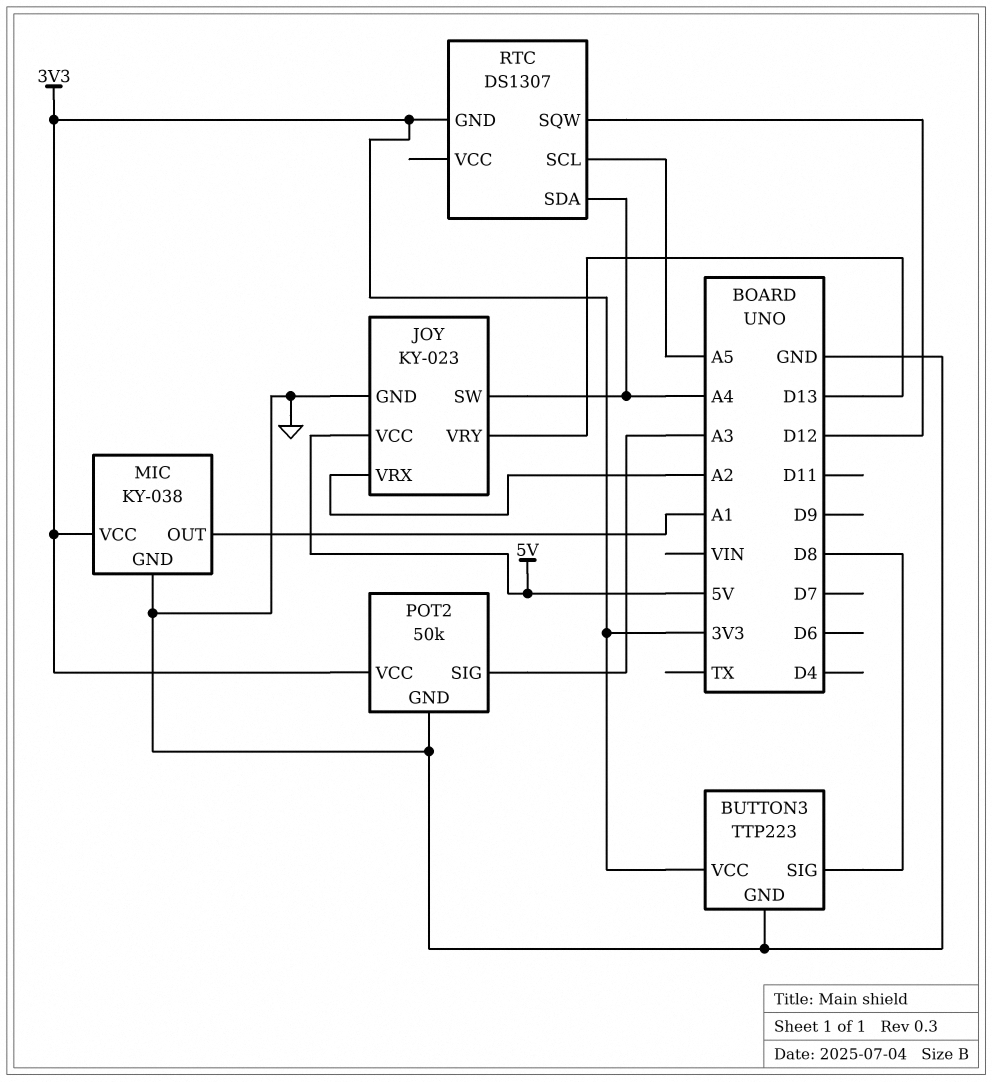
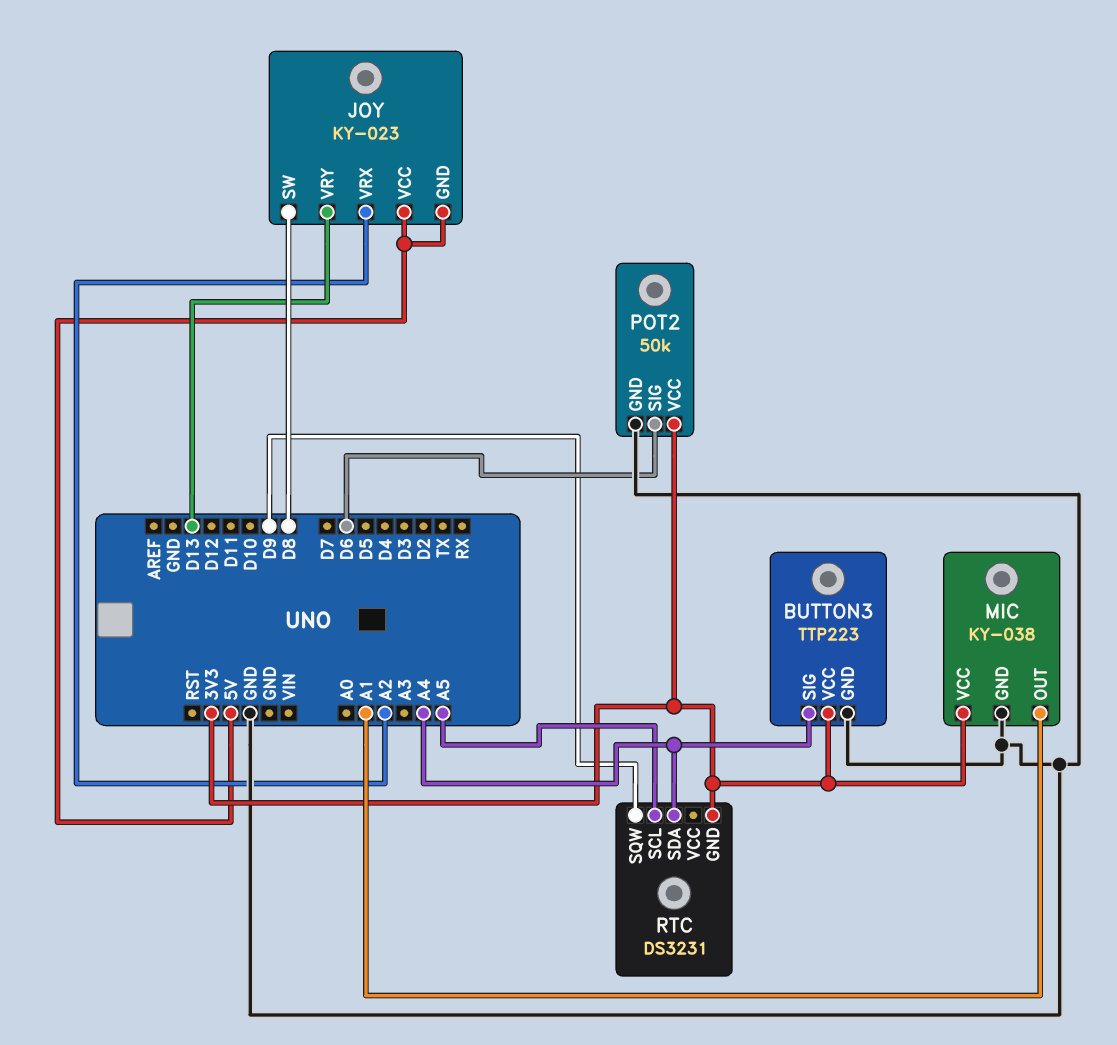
BUTTON3 pin SIG: D8 -> A4
JOY pin GND: GND -> 5V
JOY pin SW: A4 -> D8
POT2 pin SIG: A3 -> D6
RTC: DS1307 -> DS3231
RTC pin SQW: D12 -> D9

